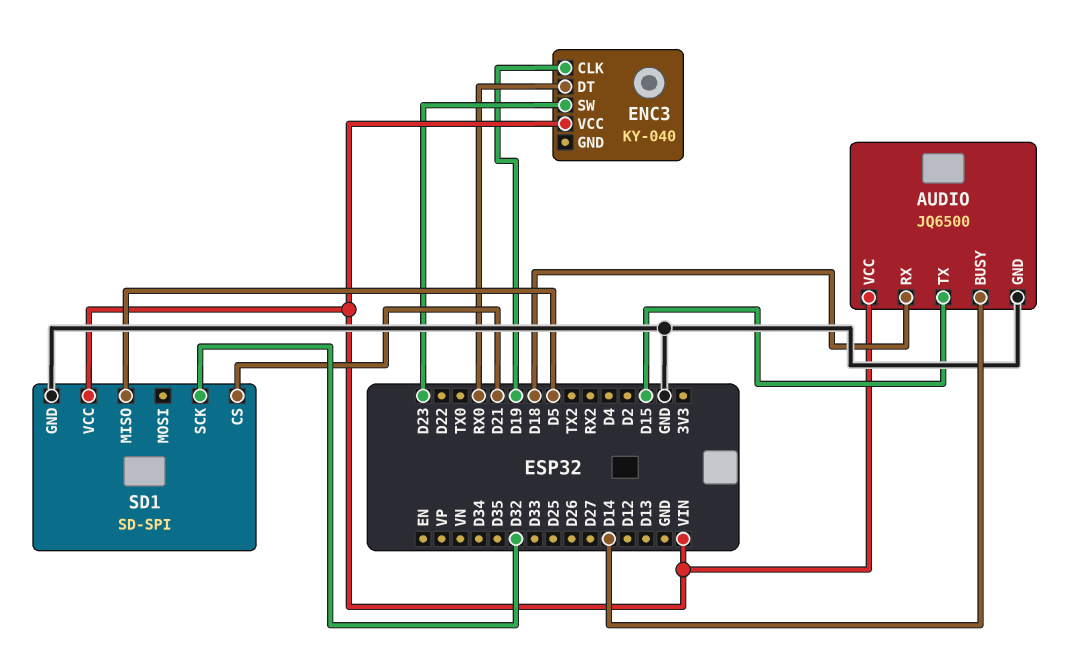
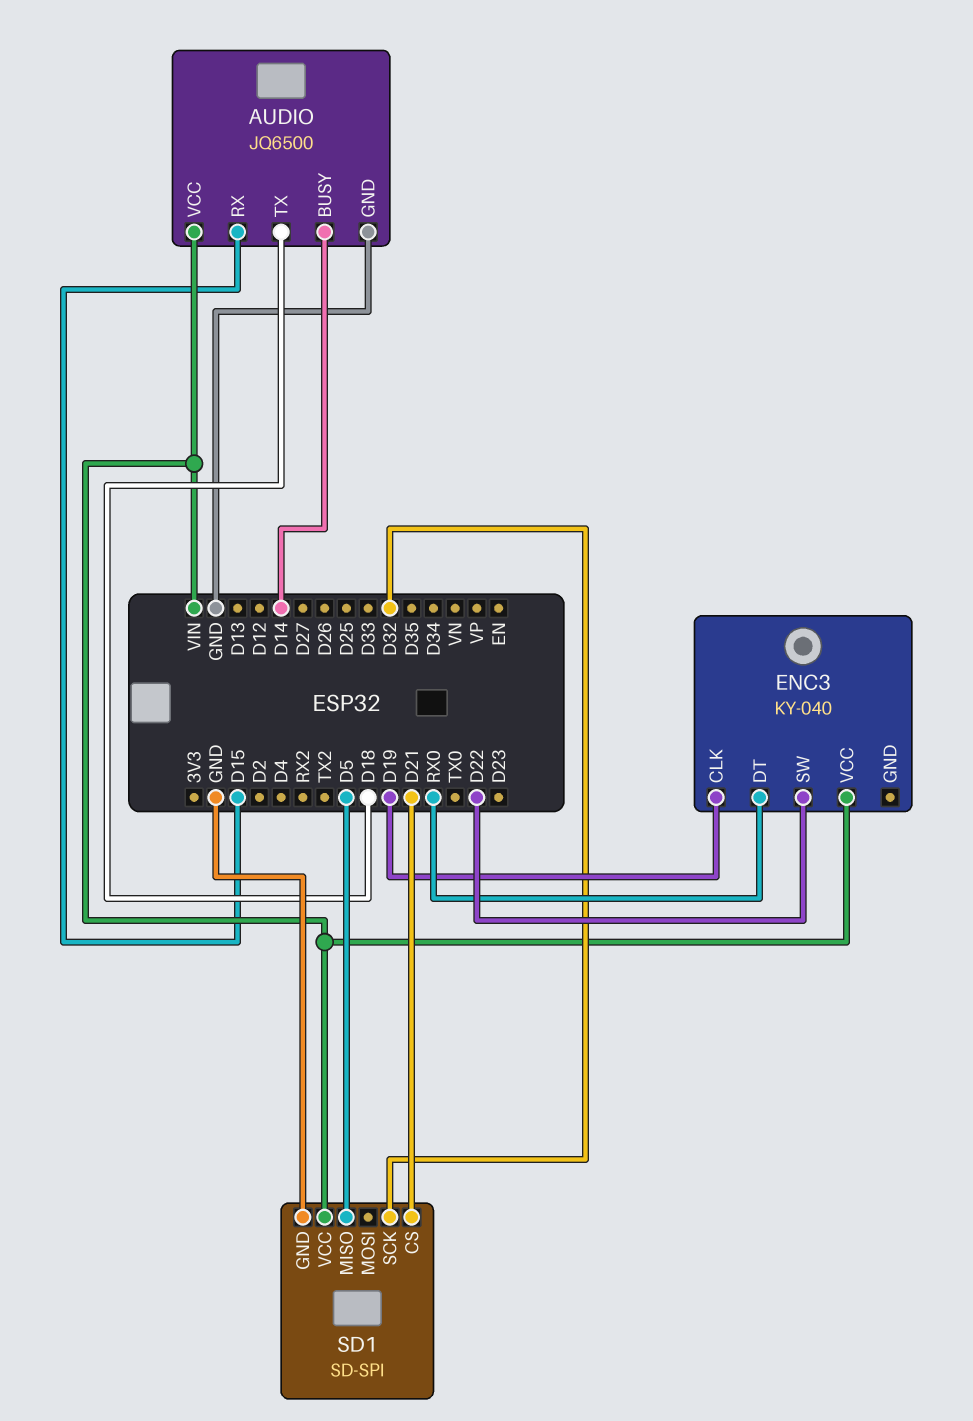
AUDIO pin RX: D18 -> D15
AUDIO pin TX: D15 -> D18
ENC3 pin SW: D23 -> D22

